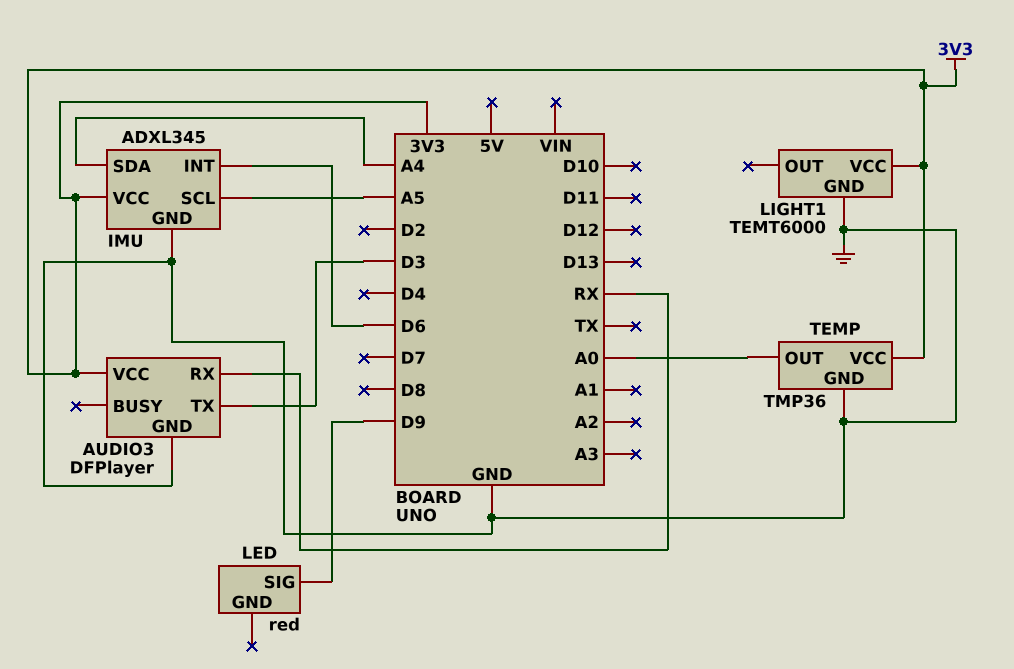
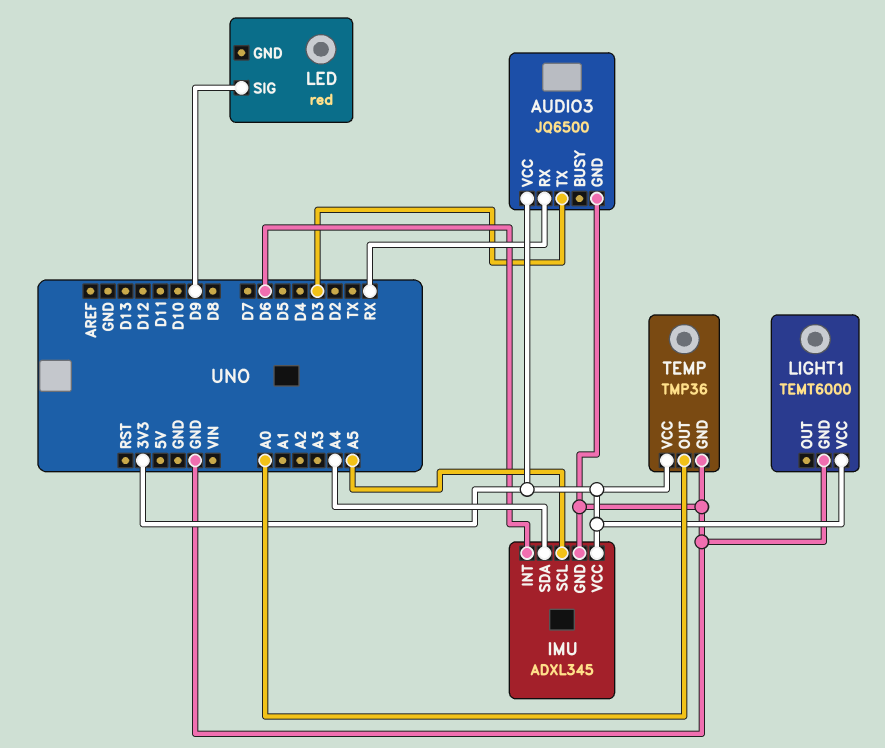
AUDIO3: DFPlayer -> JQ6500

